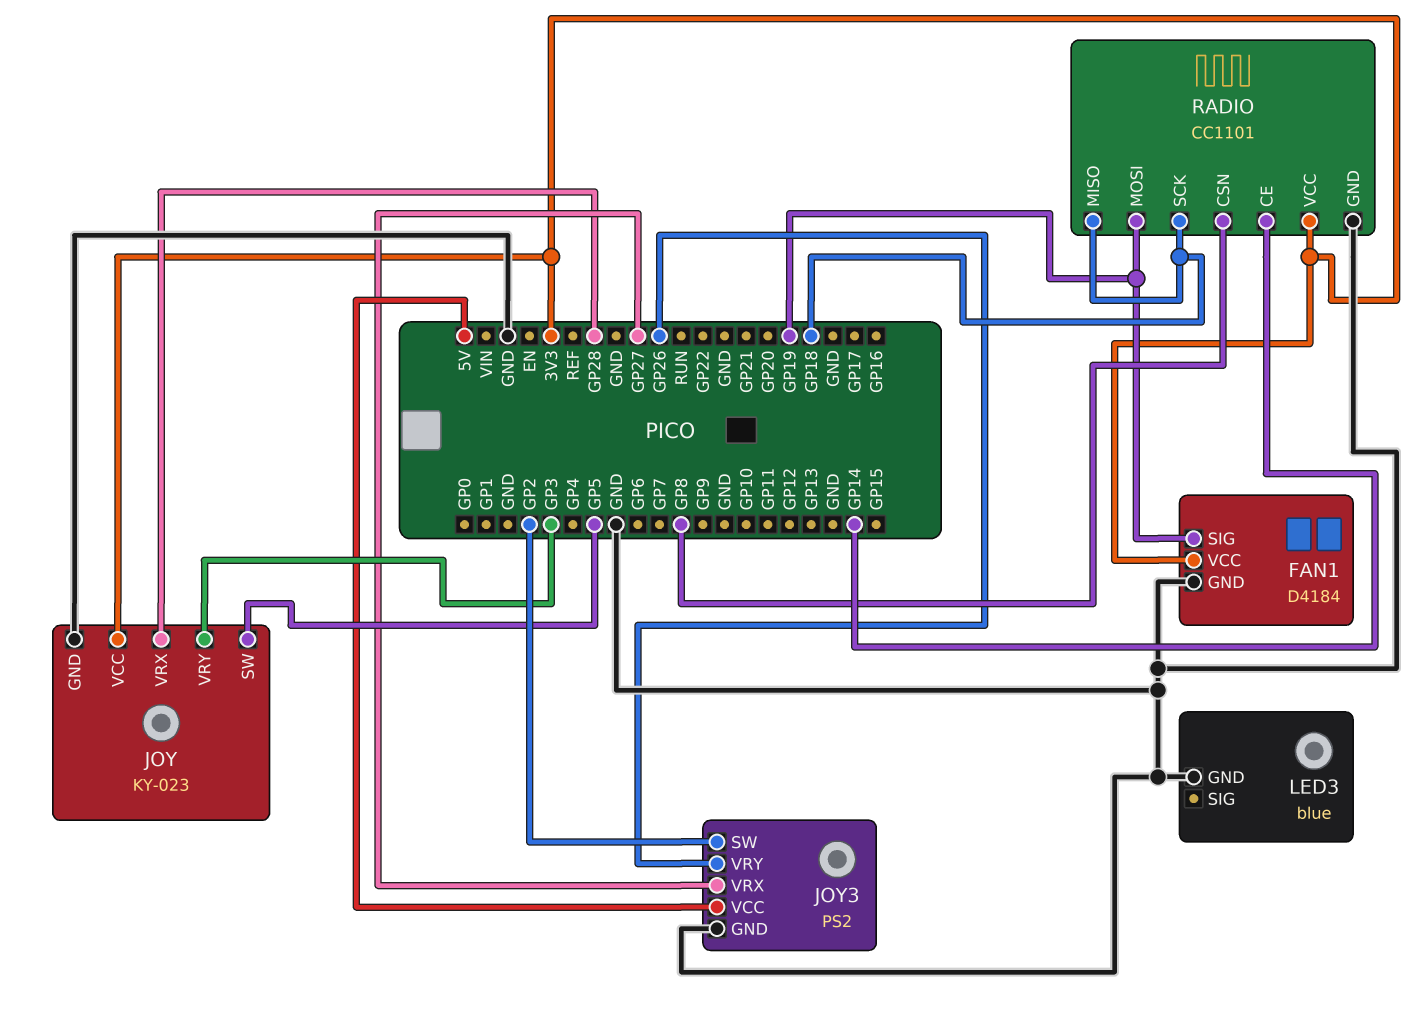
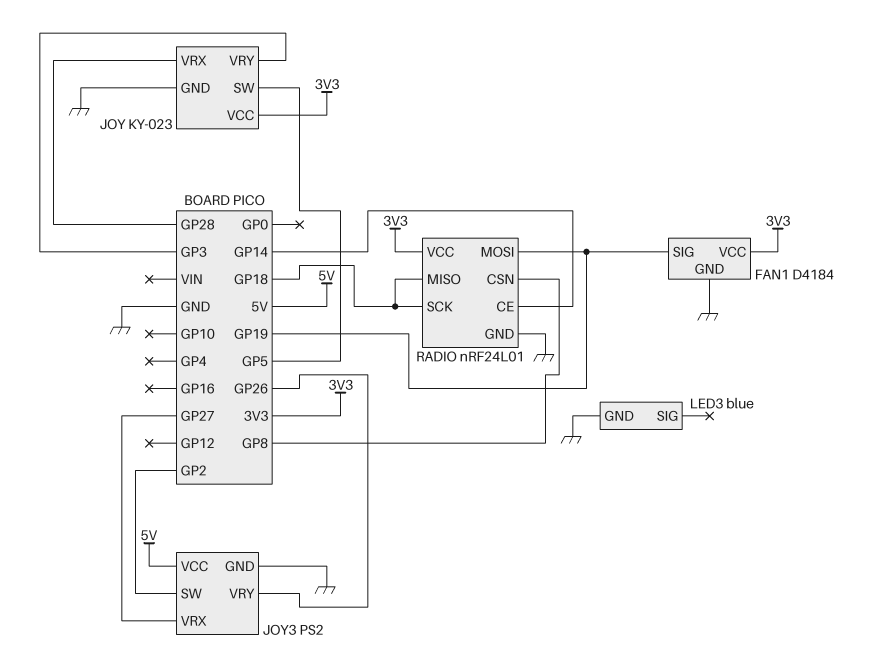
RADIO: CC1101 -> nRF24L01

